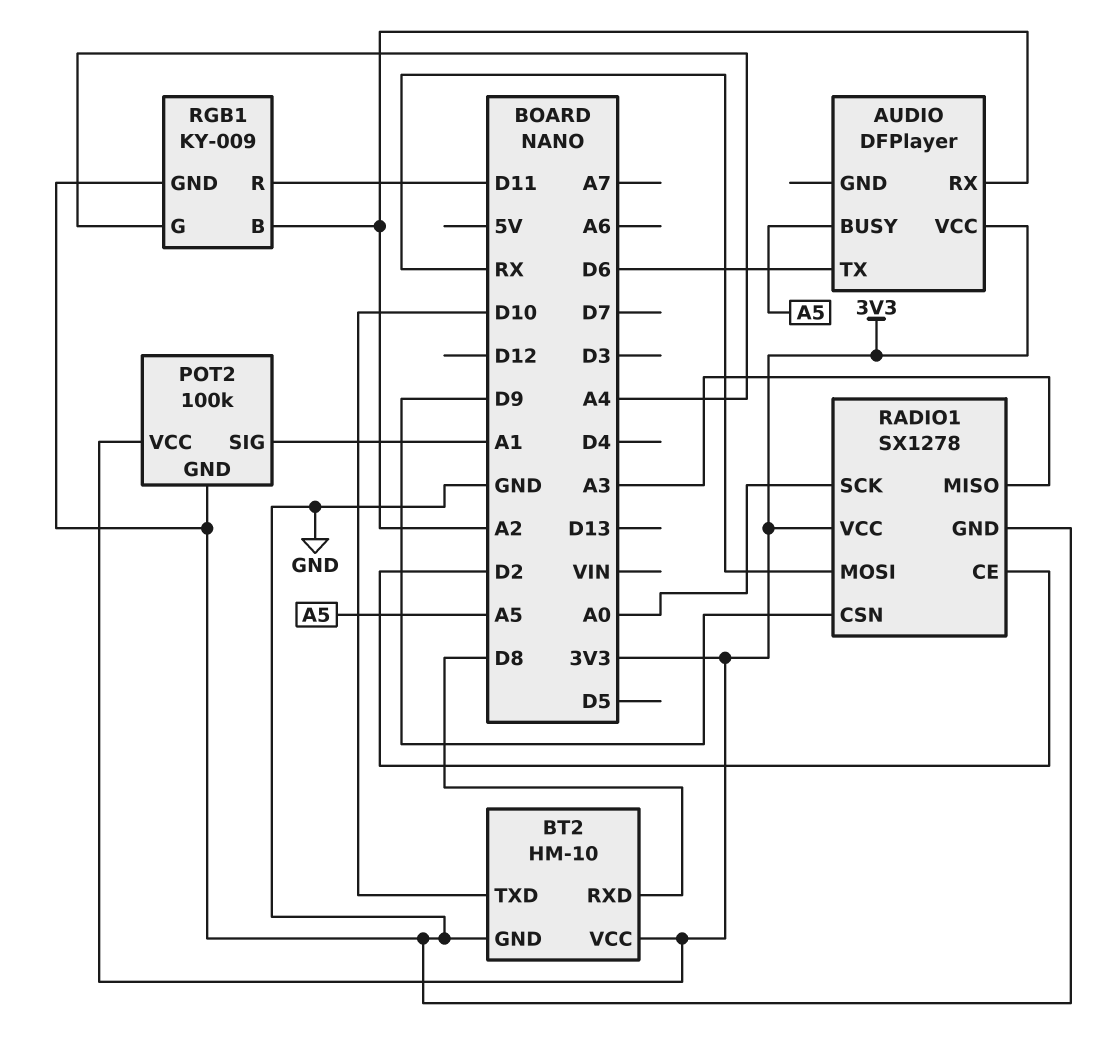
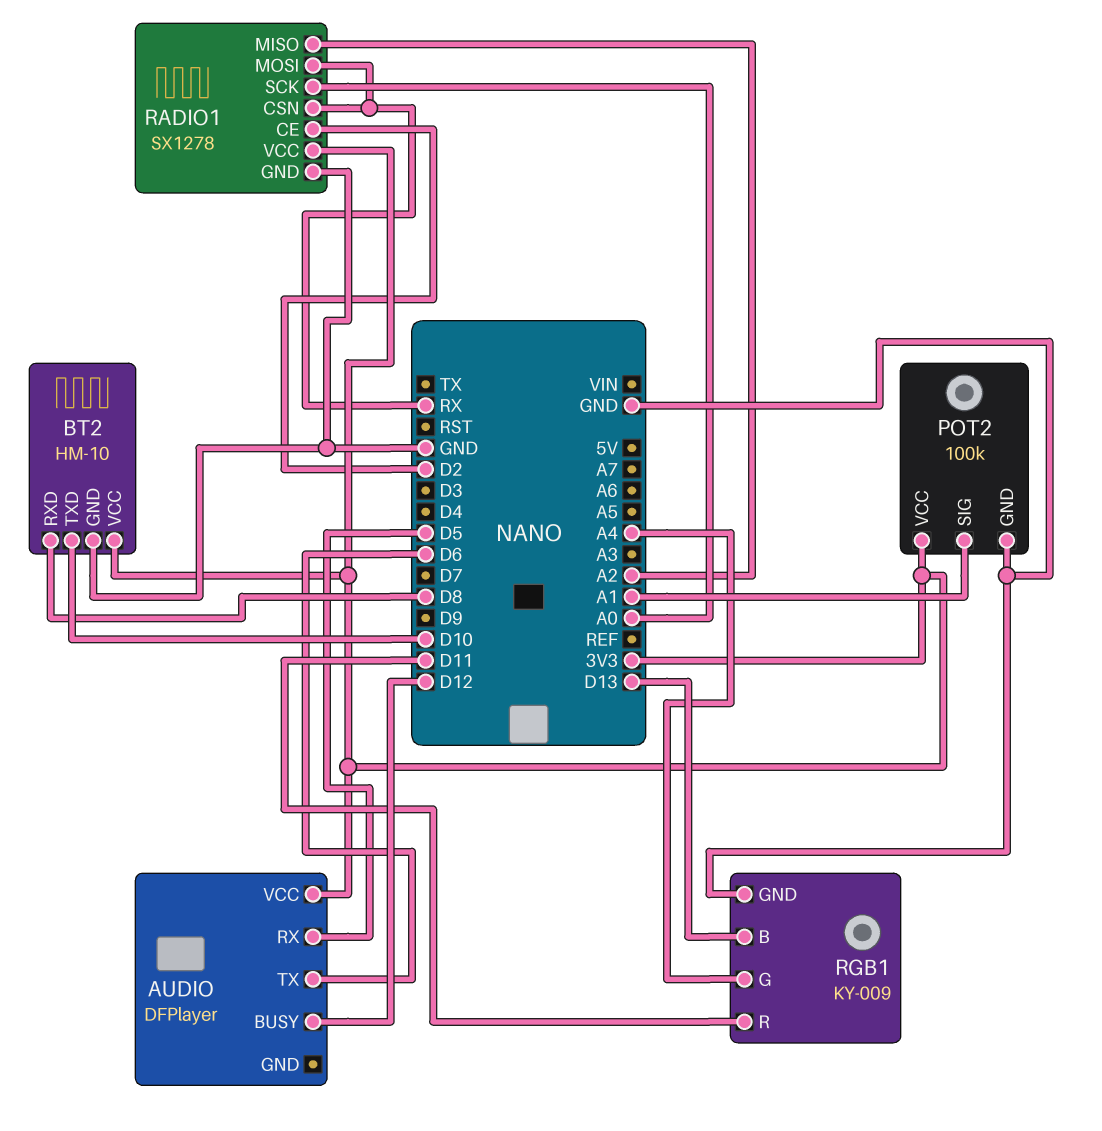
AUDIO pin BUSY: A5 -> D12
AUDIO pin RX: A2 -> D5
RADIO1 pin CSN: D9 -> RX
RADIO1 pin MISO: A3 -> A2
RGB1 pin B: A2 -> D13

